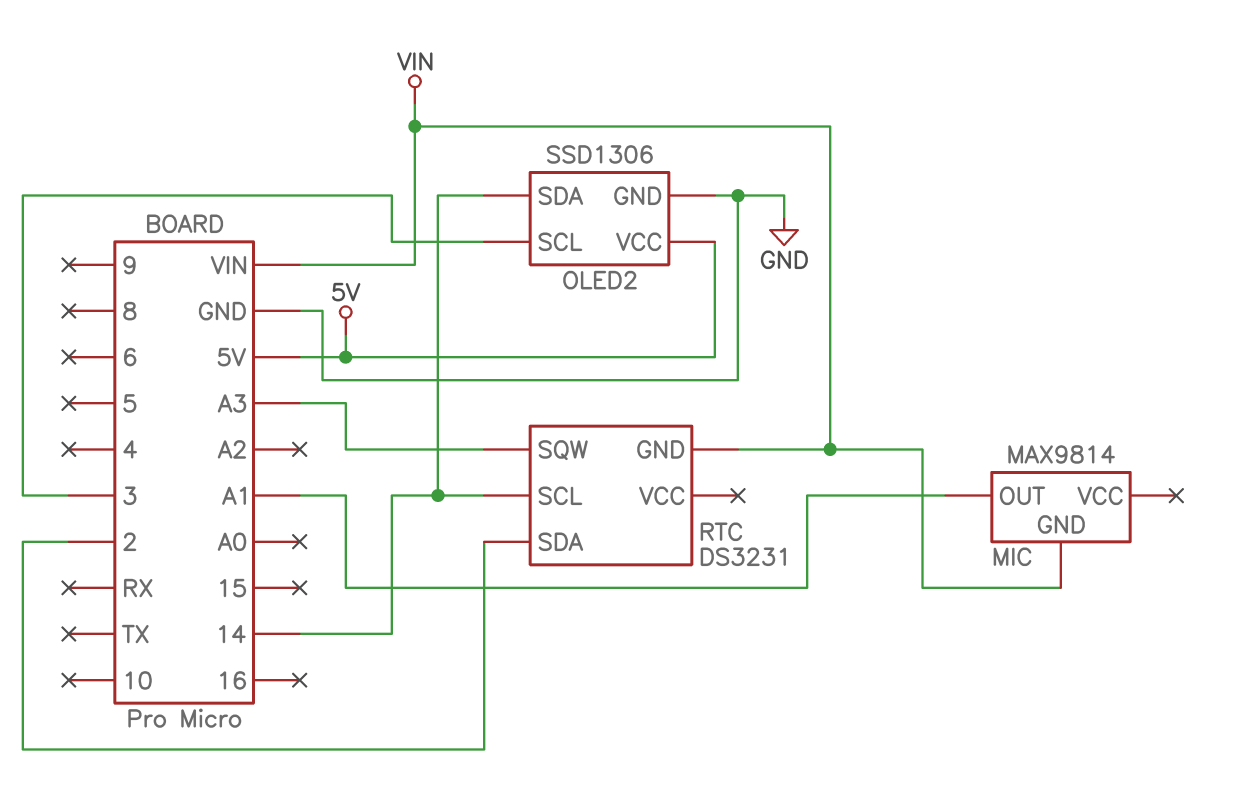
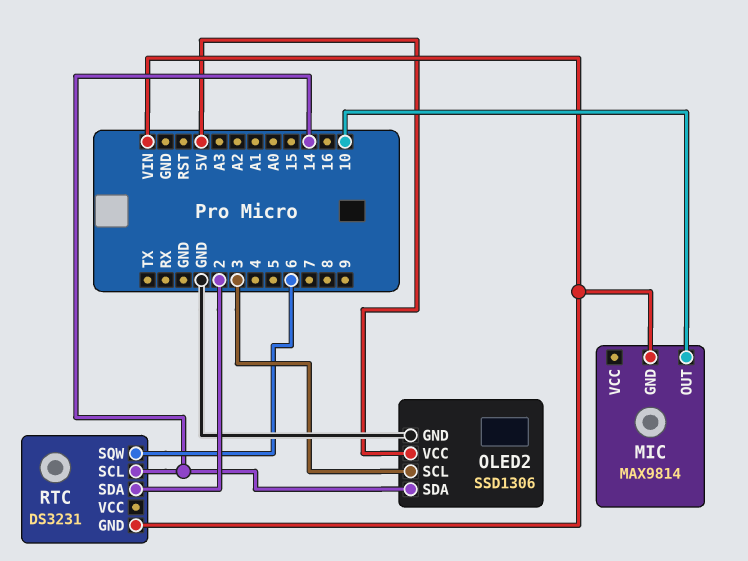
MIC pin OUT: A1 -> 10
RTC pin SQW: A3 -> 6

